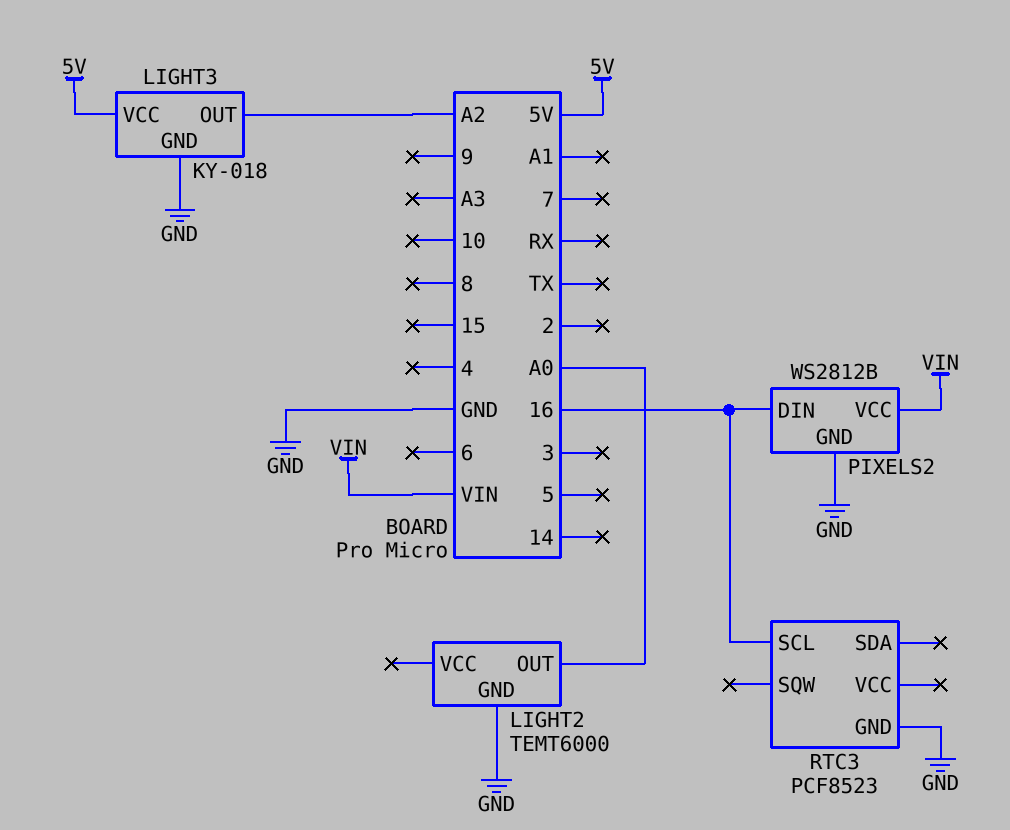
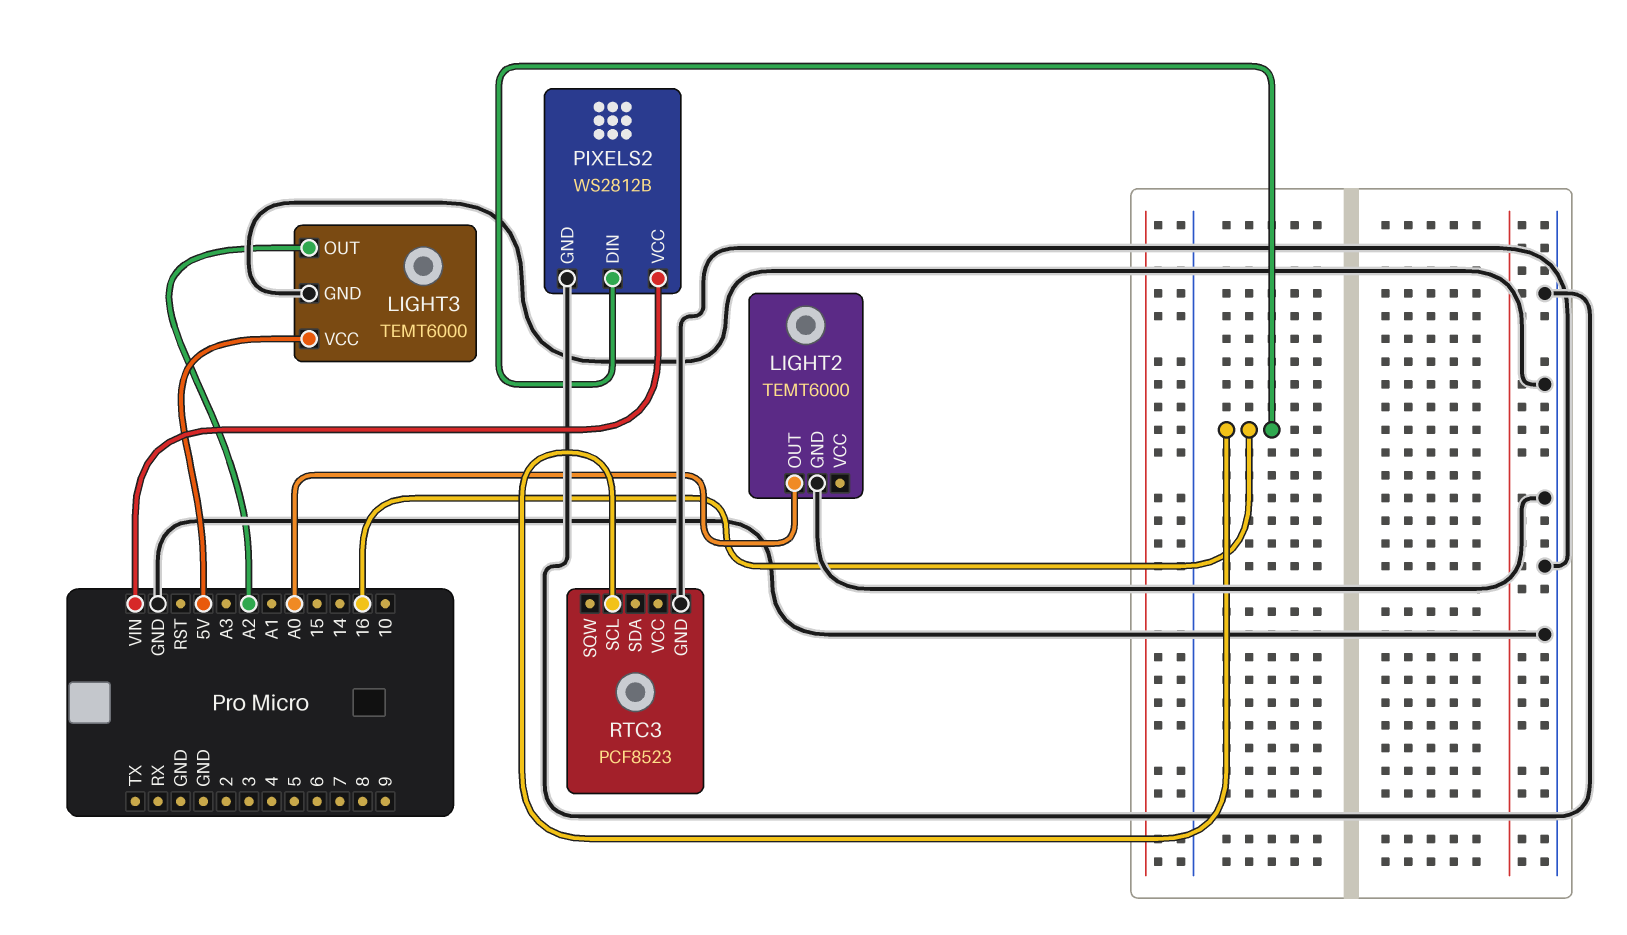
LIGHT3: KY-018 -> TEMT6000

